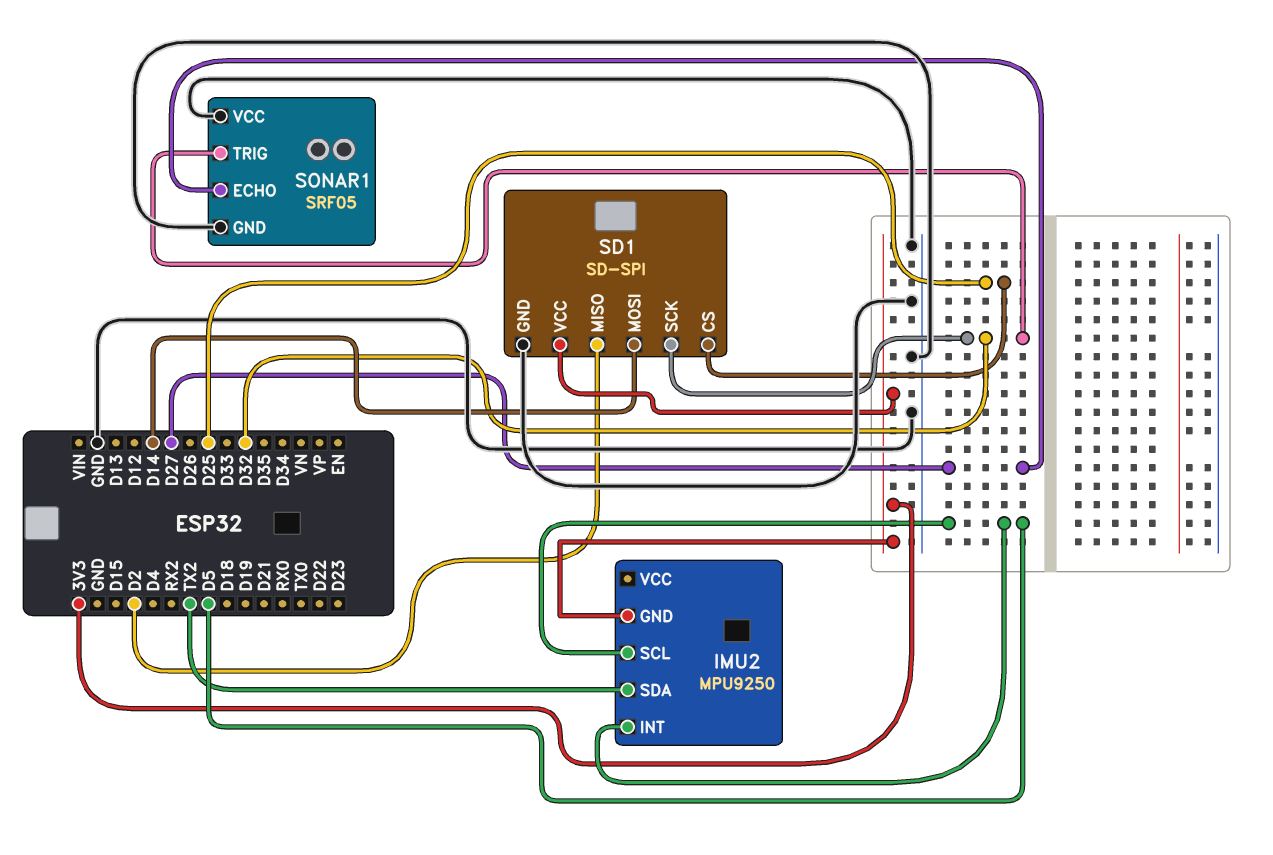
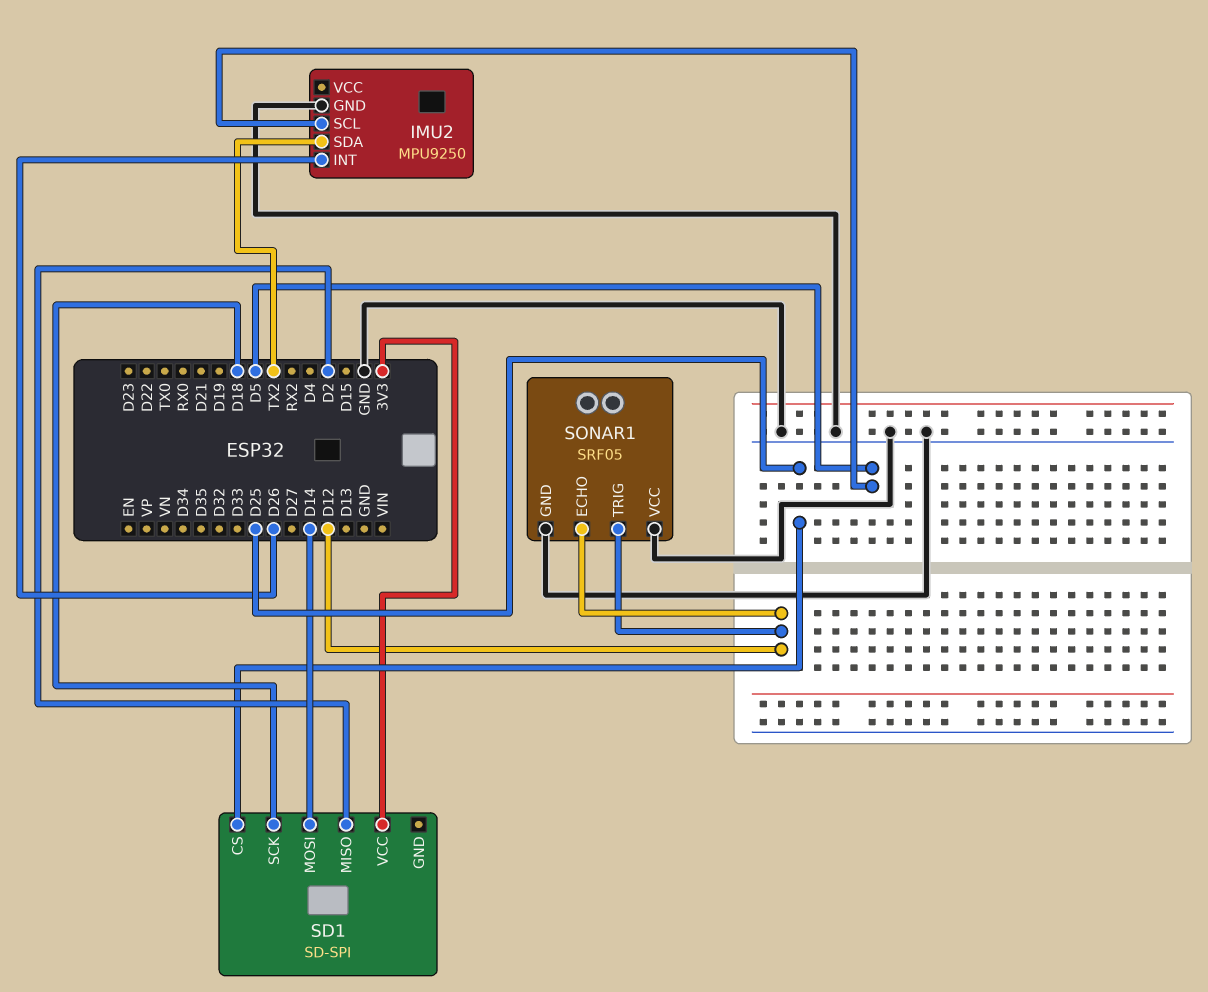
IMU2 pin GND: 3V3 -> GND
IMU2 pin INT: D5 -> D26
SD1 pin GND: GND -> none
SD1 pin SCK: D32 -> D18
SONAR1 pin ECHO: D27 -> D12
SONAR1 pin TRIG: D32 -> D12

